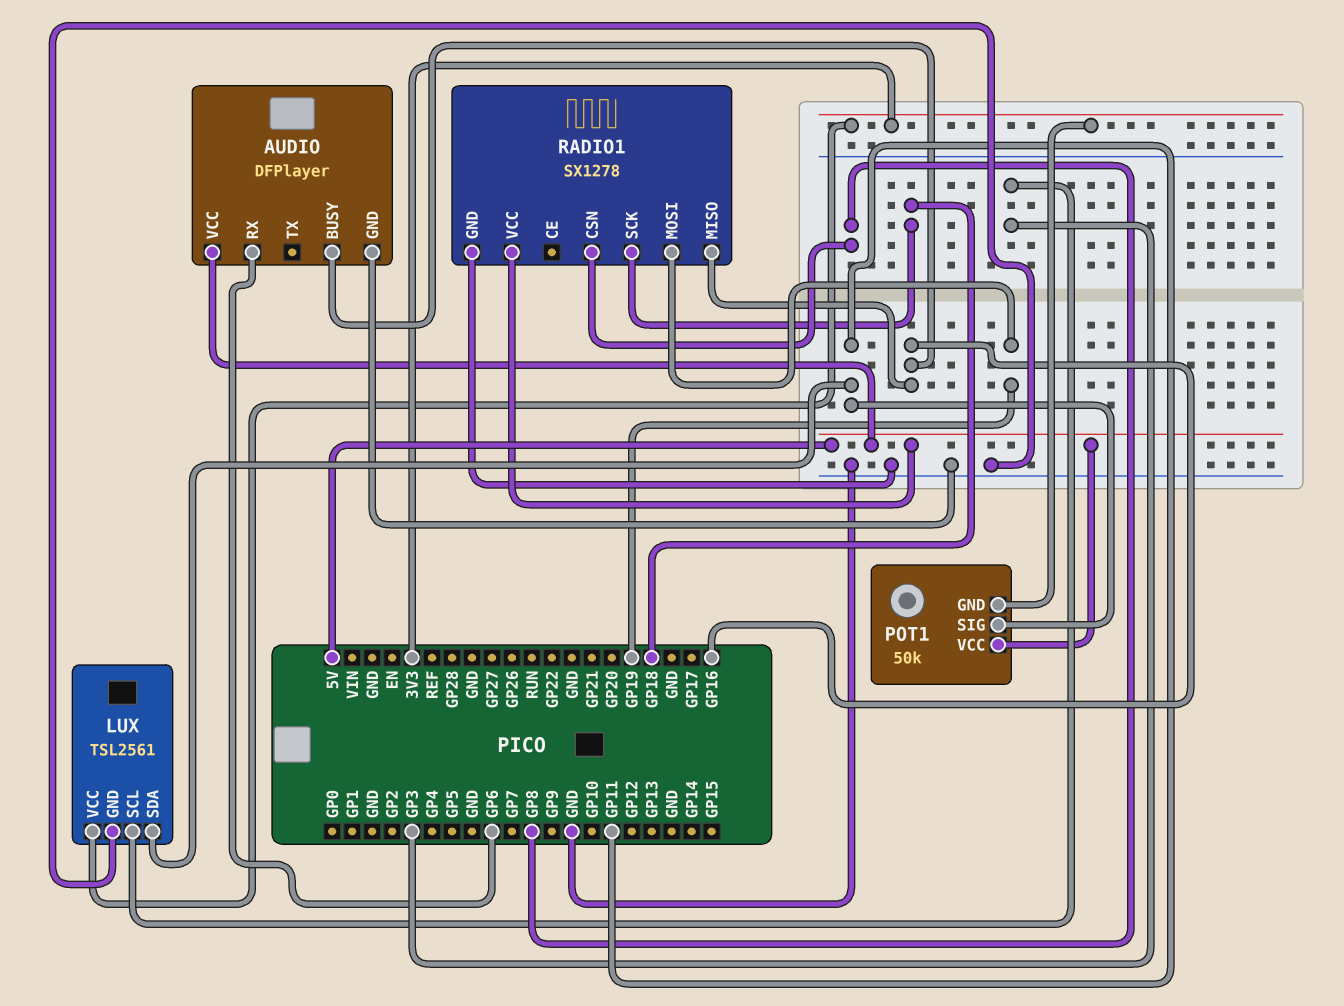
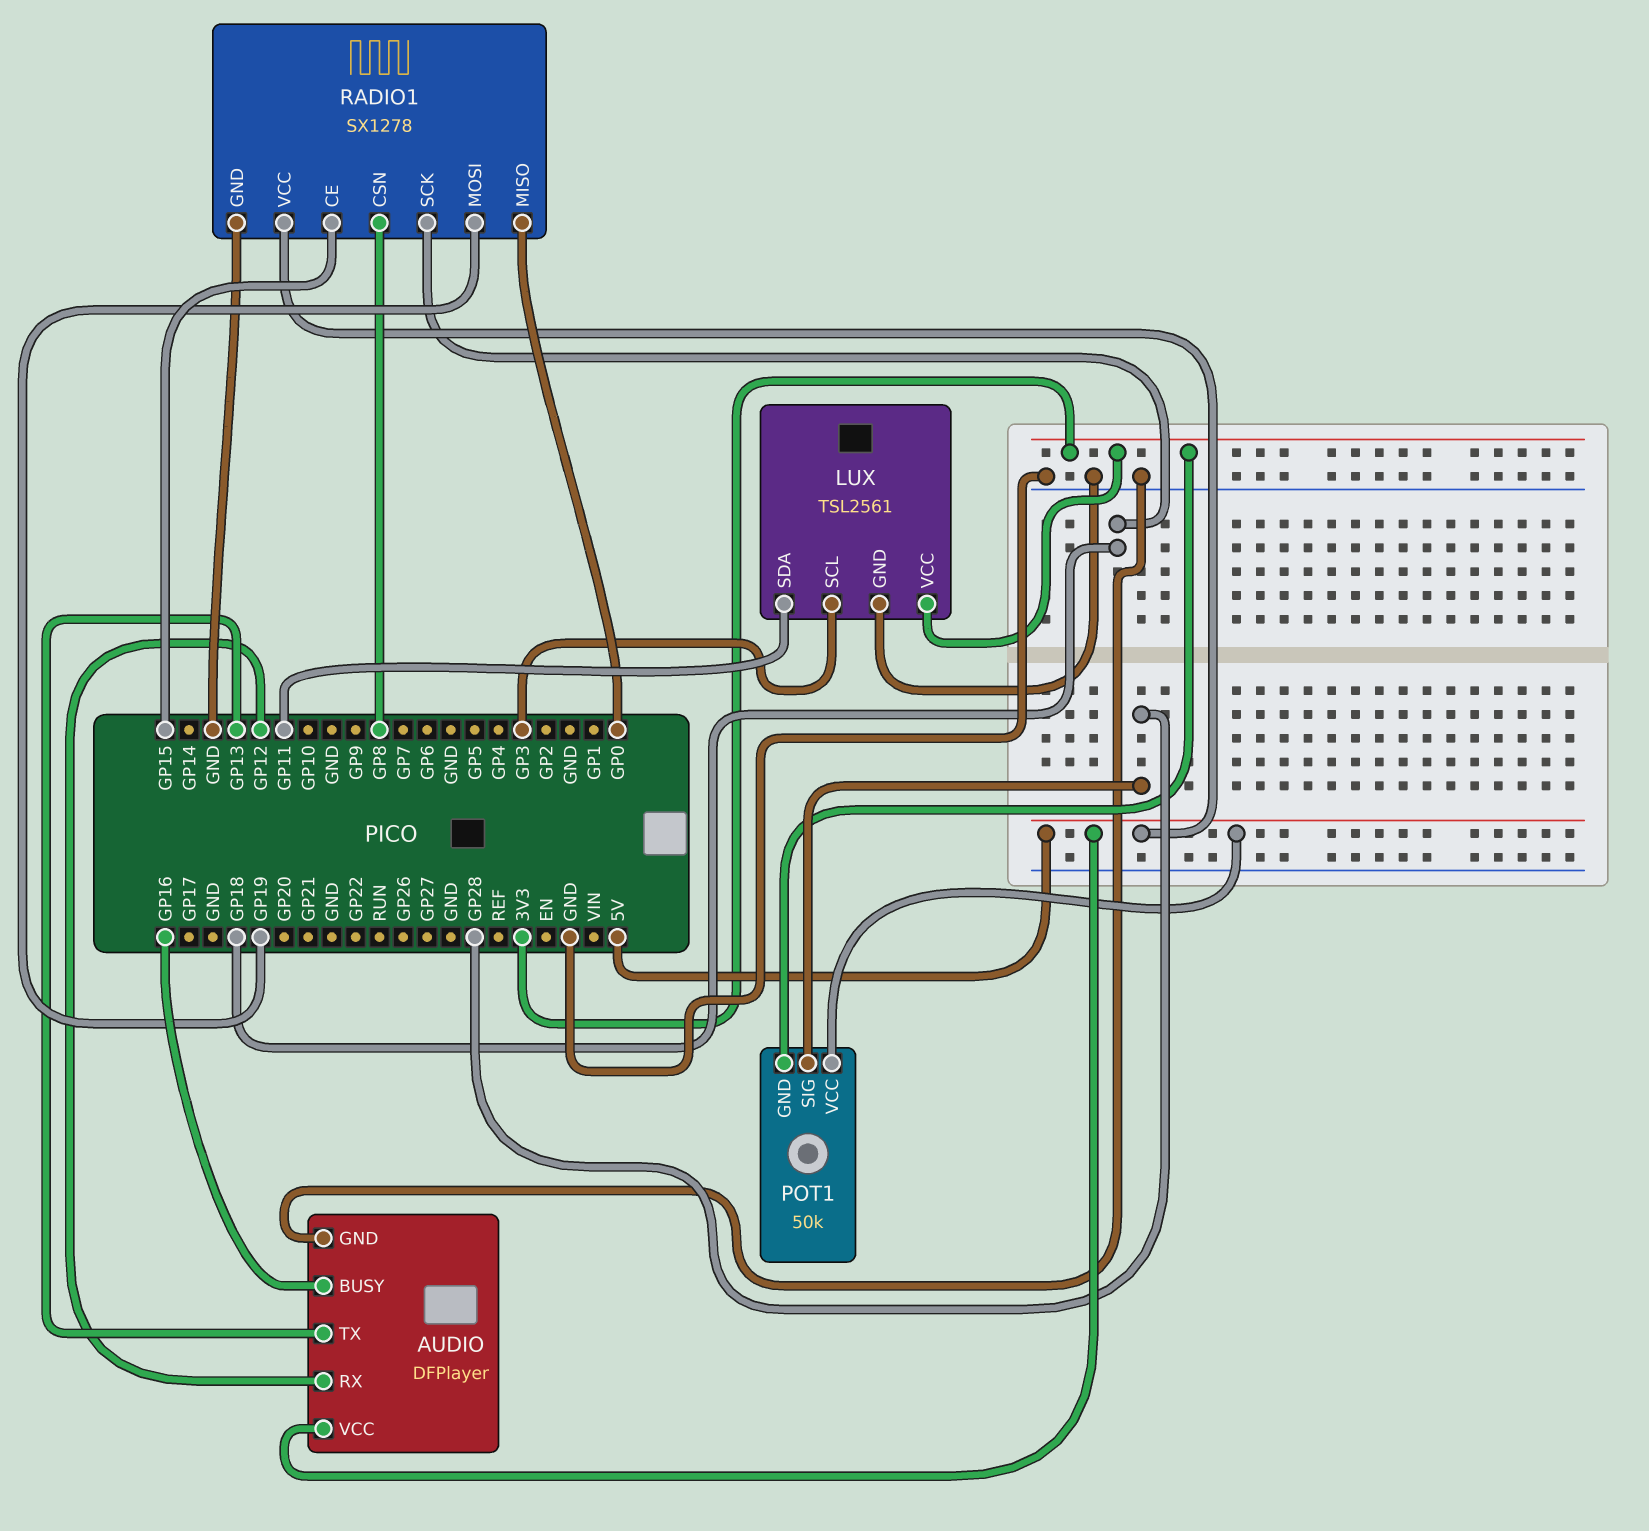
AUDIO pin RX: GP6 -> GP12
AUDIO pin TX: none -> GP13
POT1 pin SIG: GP11 -> GP28
RADIO1 pin CE: none -> GP15
RADIO1 pin MISO: GP16 -> GP0

